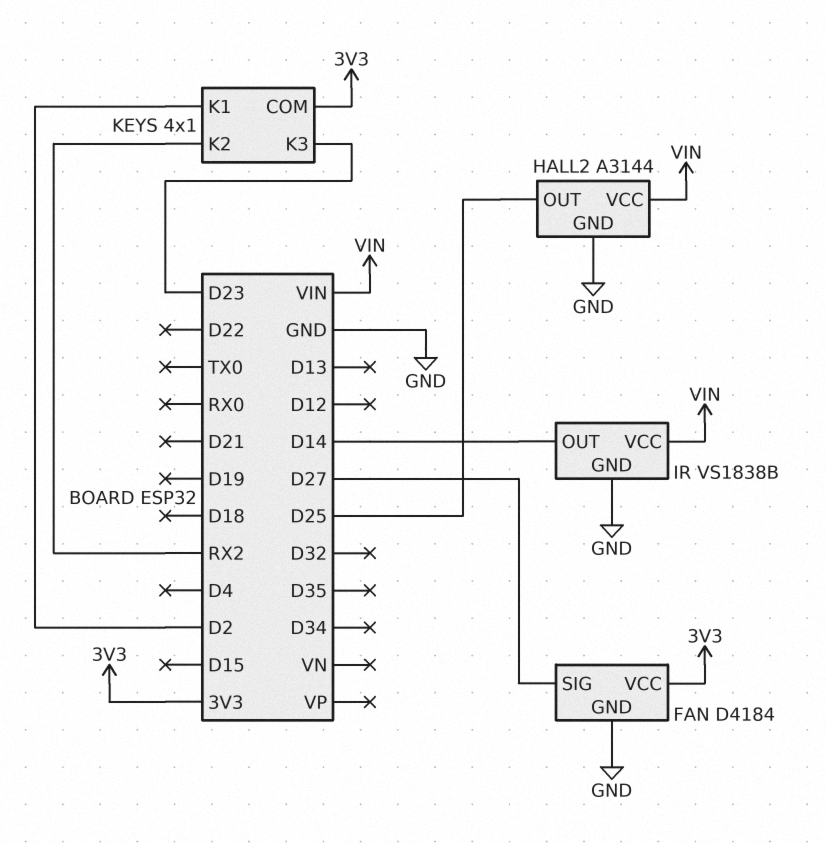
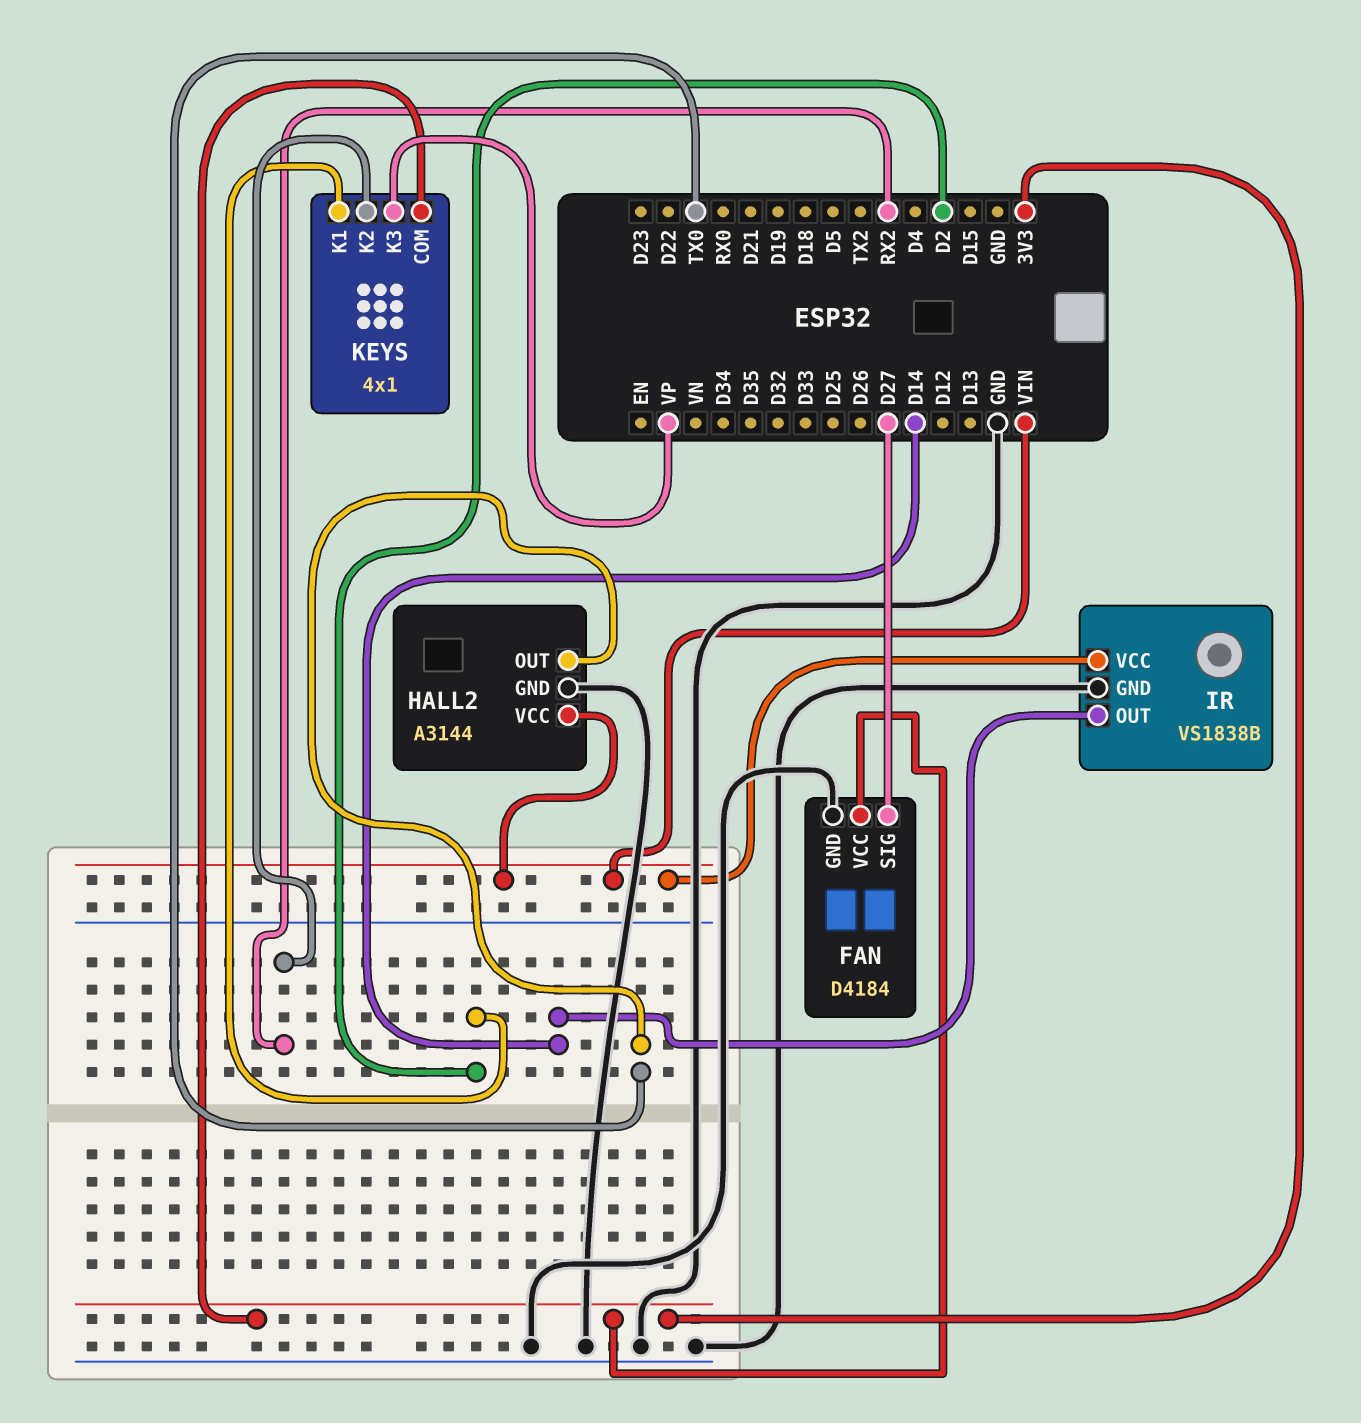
HALL2 pin OUT: D25 -> TX0
KEYS pin K3: D23 -> VP

